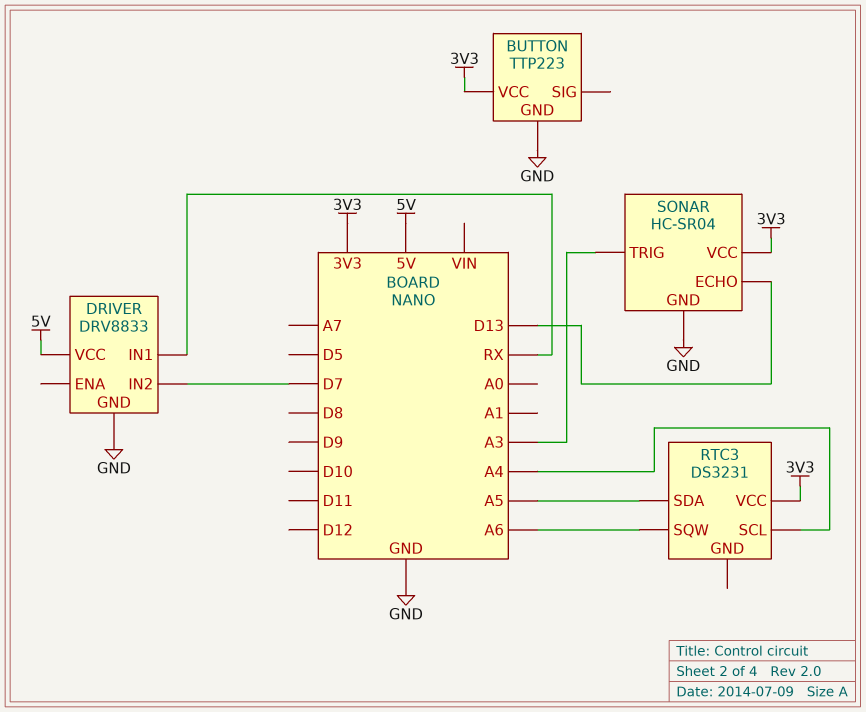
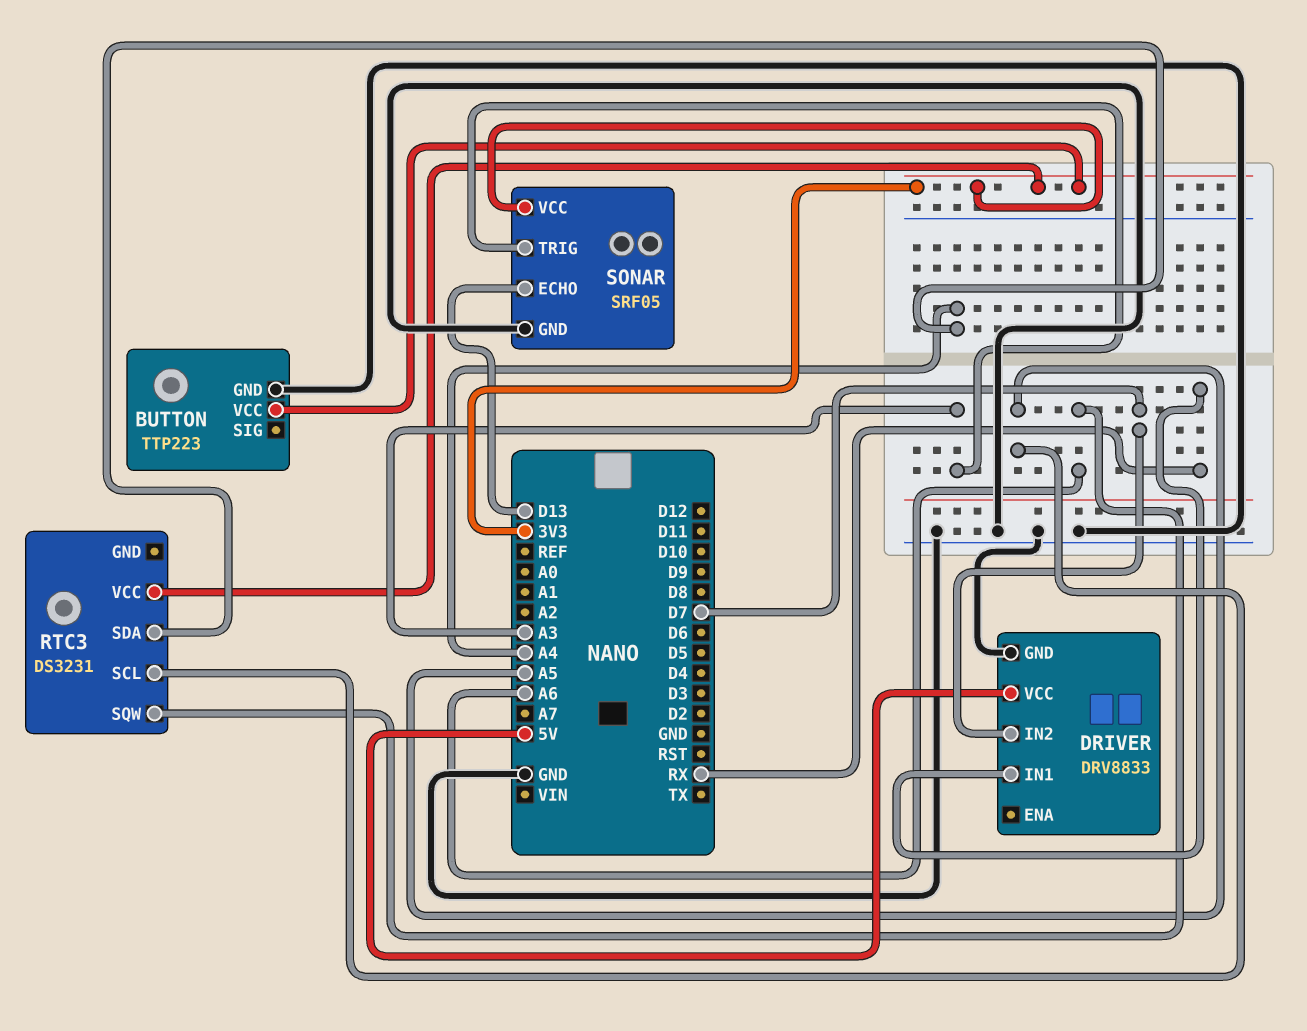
RTC3 pin SCL: A4 -> A5
RTC3 pin SDA: A5 -> A4
SONAR: HC-SR04 -> SRF05

